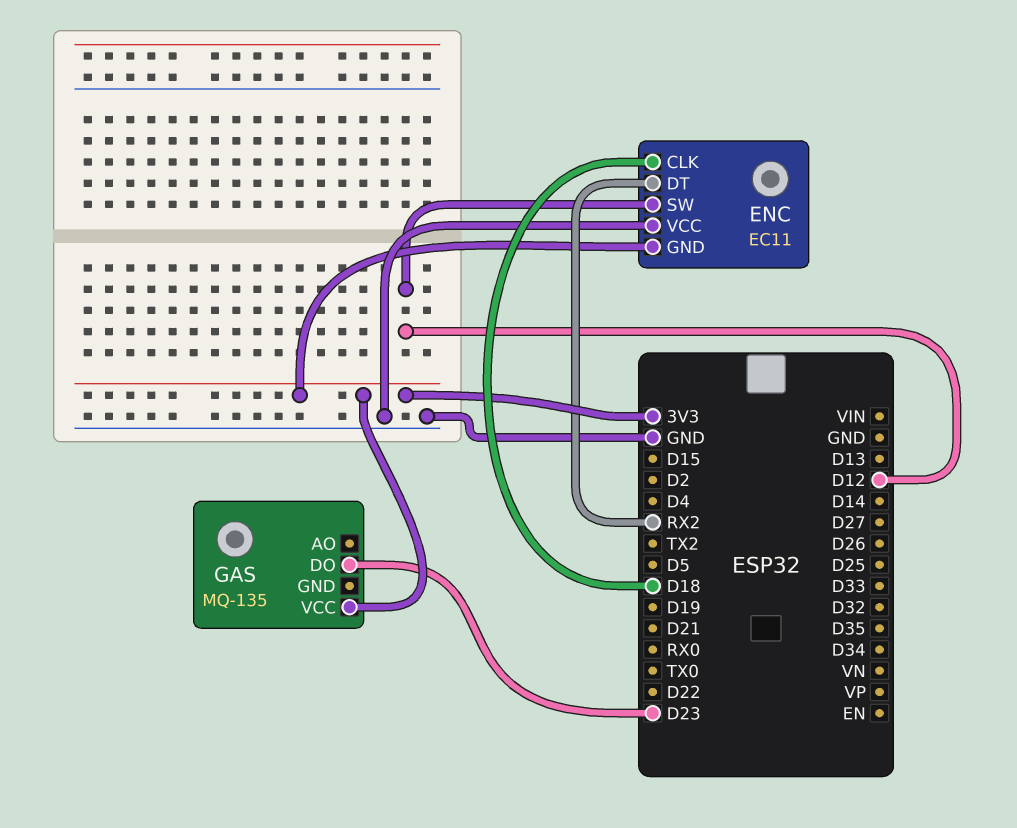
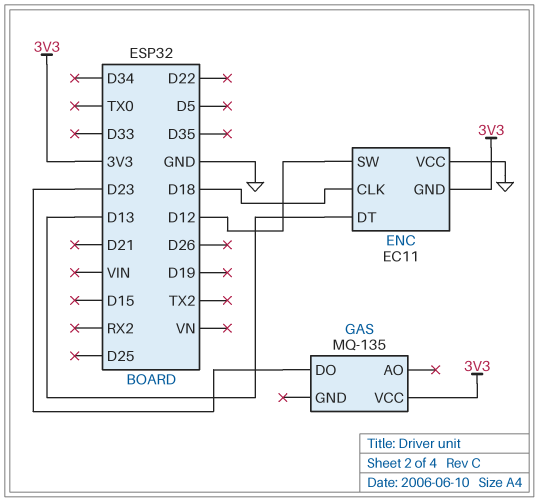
ENC pin DT: RX2 -> D13

